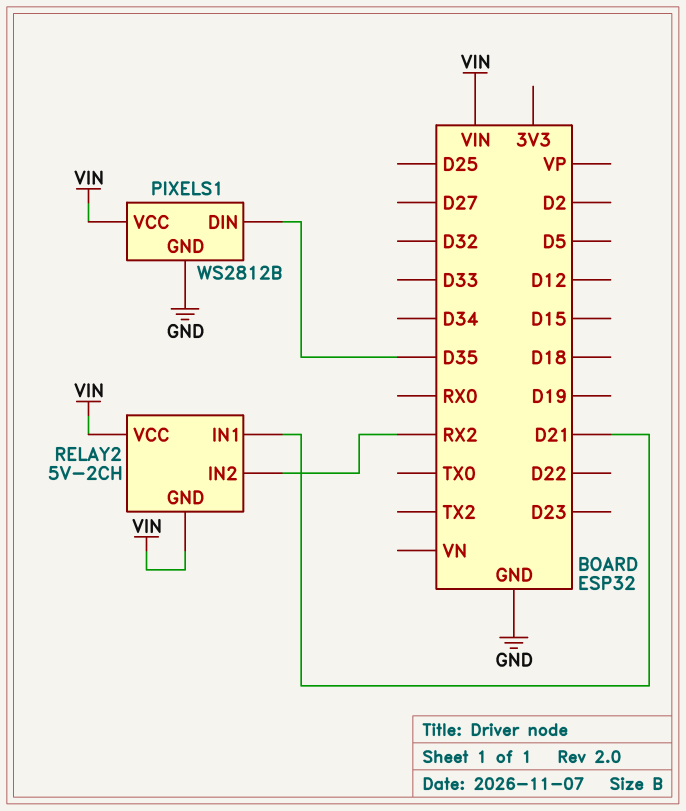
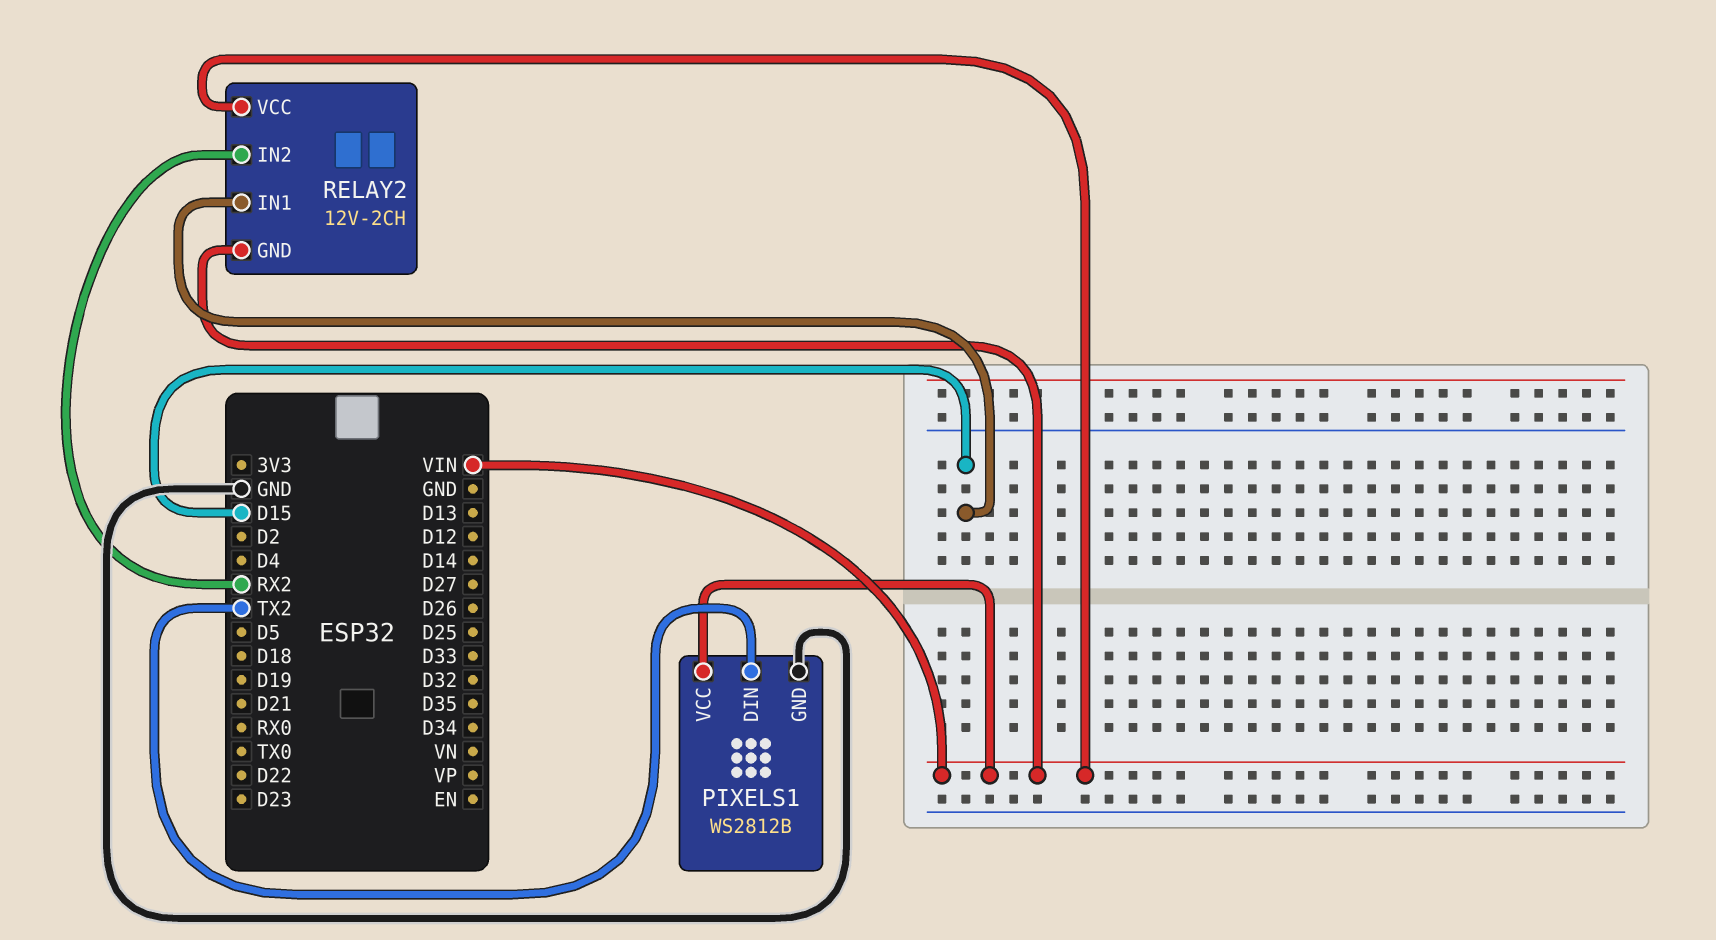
PIXELS1 pin DIN: D35 -> TX2
RELAY2: 5V-2CH -> 12V-2CH
RELAY2 pin IN1: D21 -> D15

